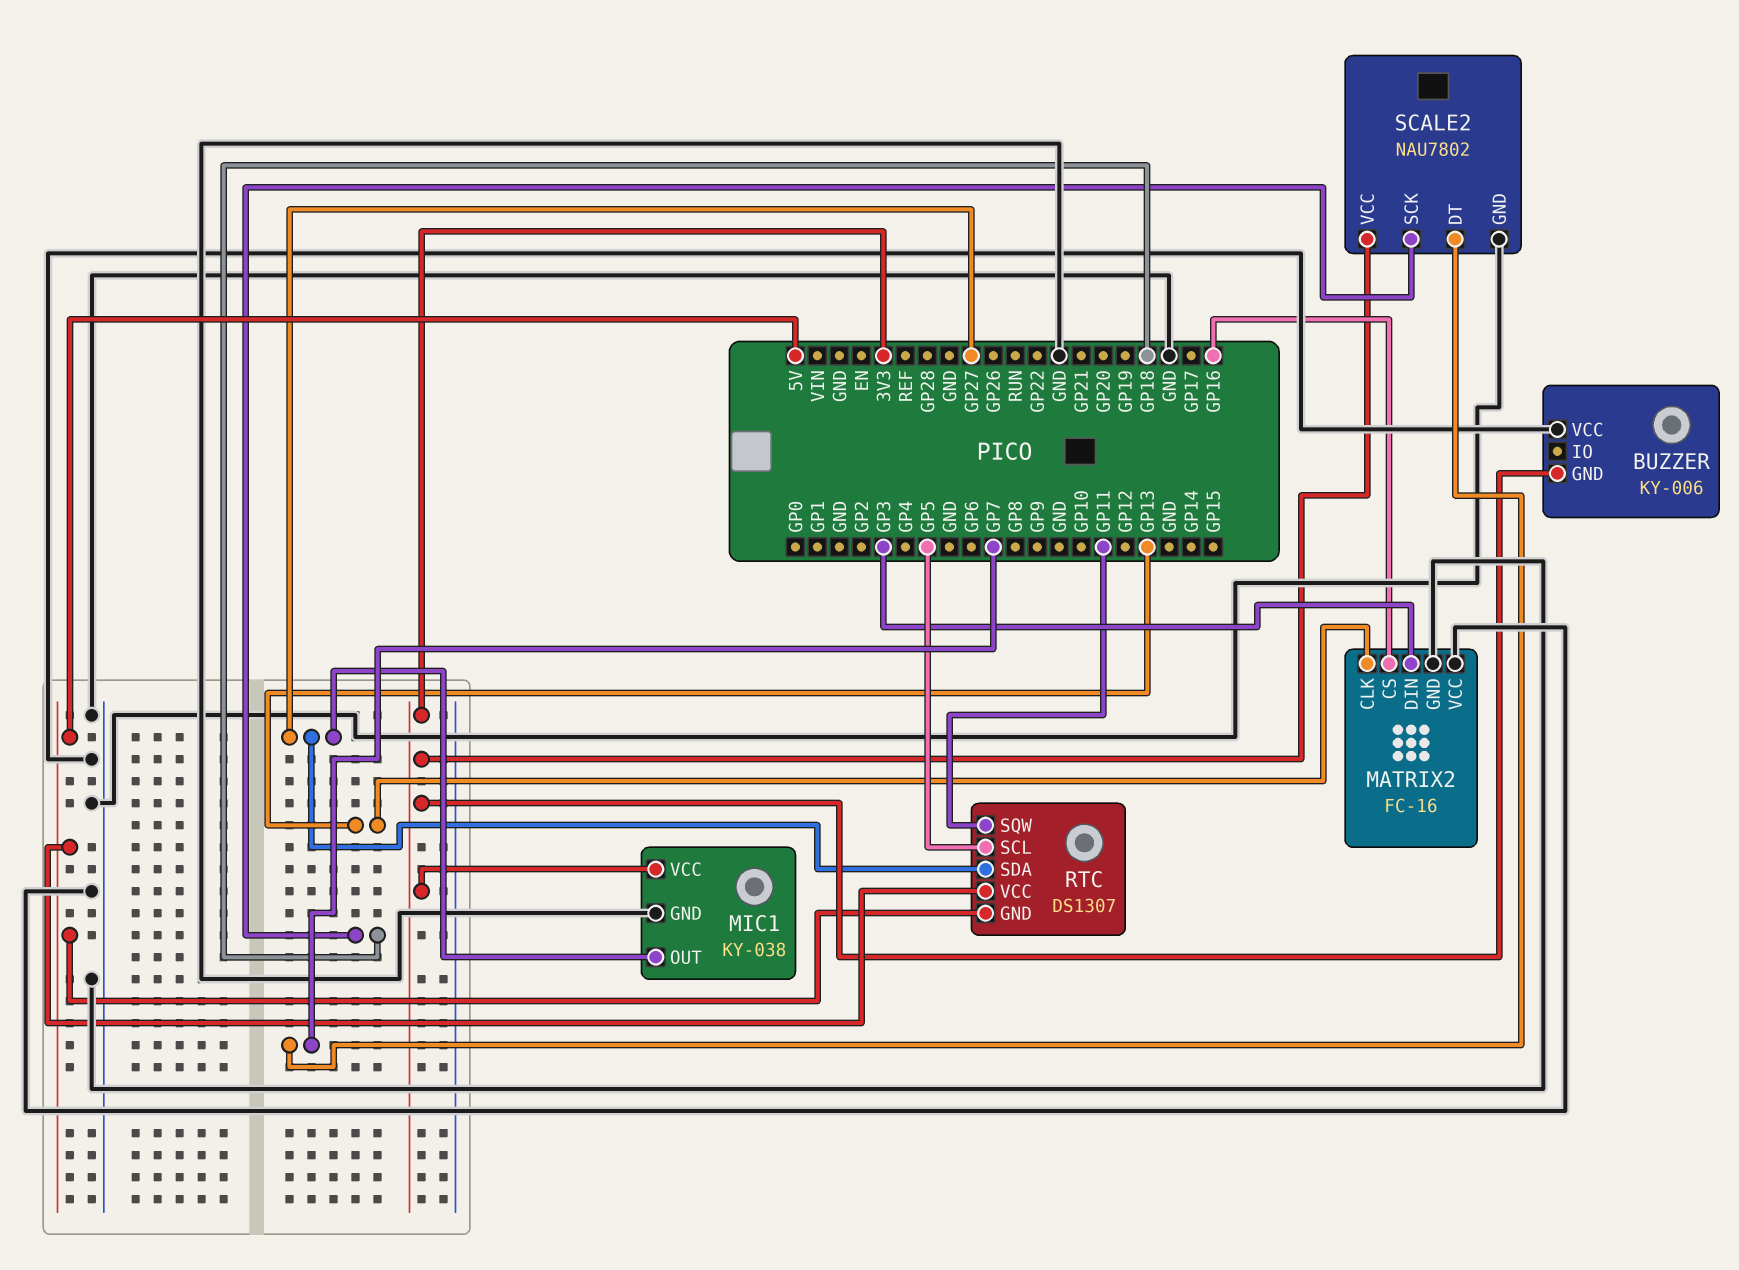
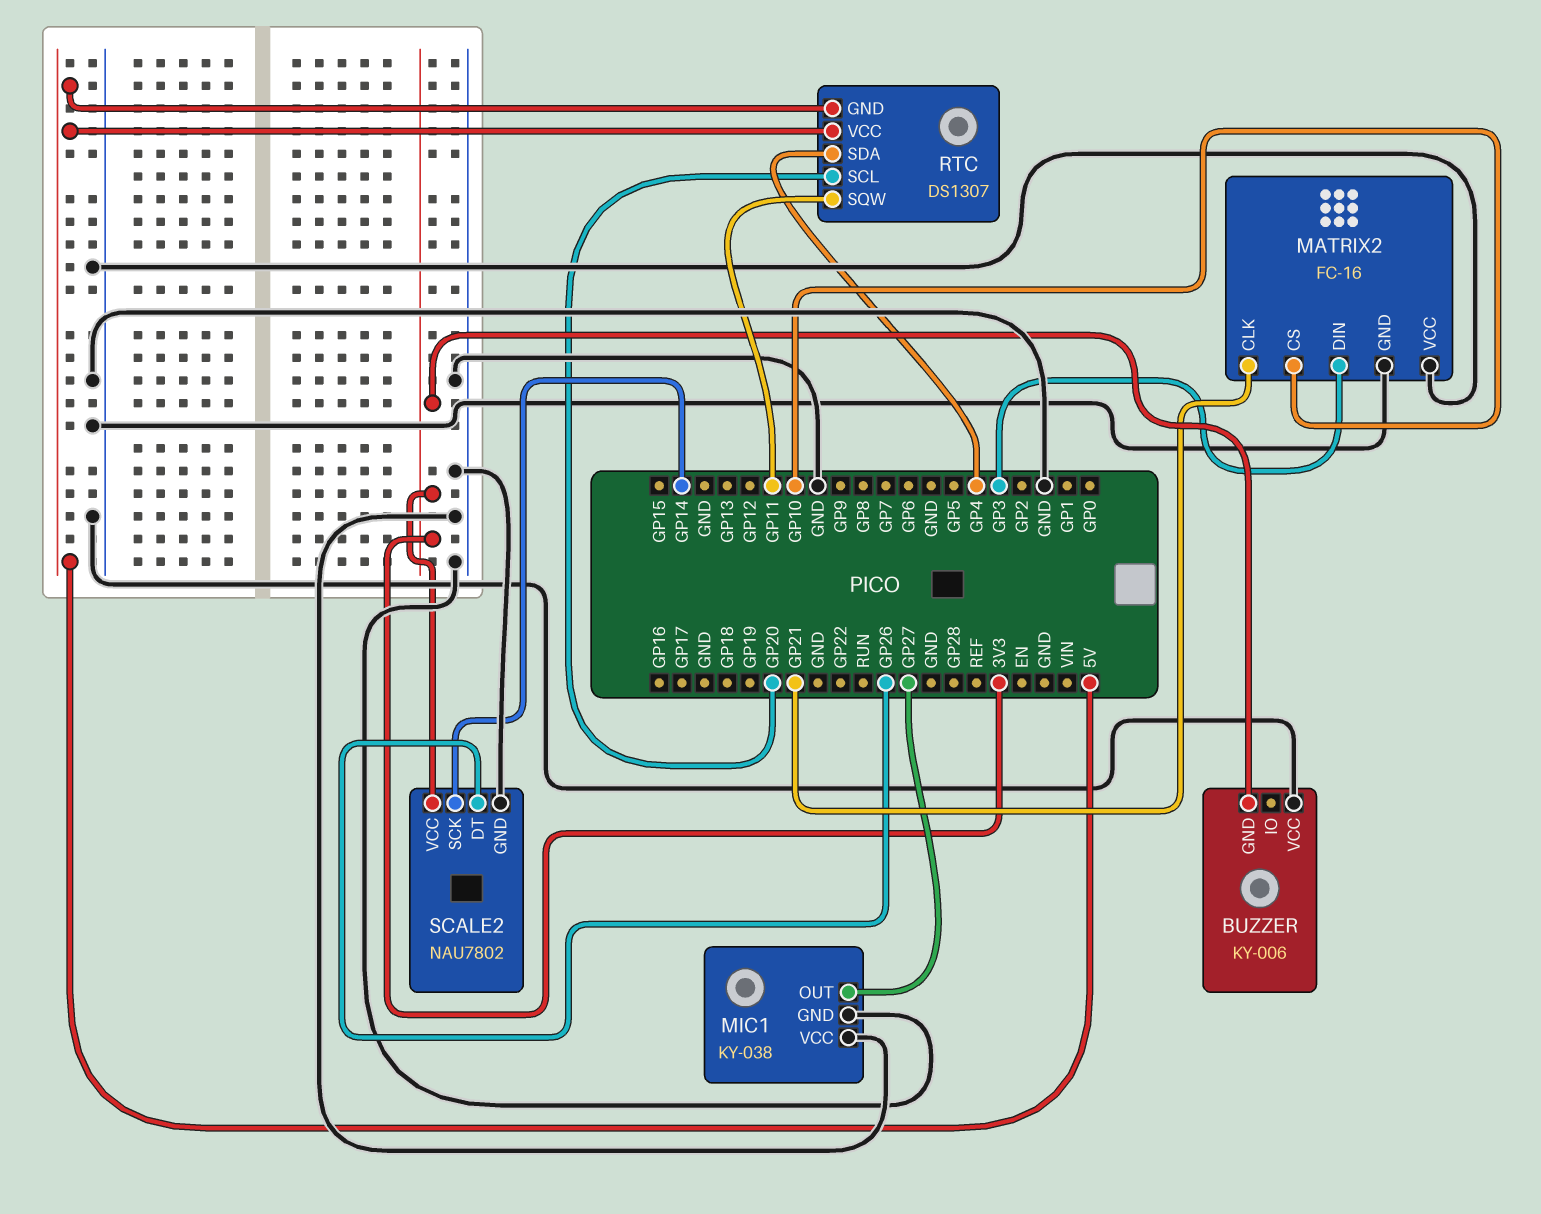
MATRIX2 pin CLK: GP13 -> GP21
MATRIX2 pin CS: GP16 -> GP10
MIC1 pin VCC: 3V3 -> GND
RTC pin SCL: GP5 -> GP20
RTC pin SDA: GP27 -> GP4
SCALE2 pin DT: GP7 -> GP26
SCALE2 pin SCK: GP18 -> GP14

